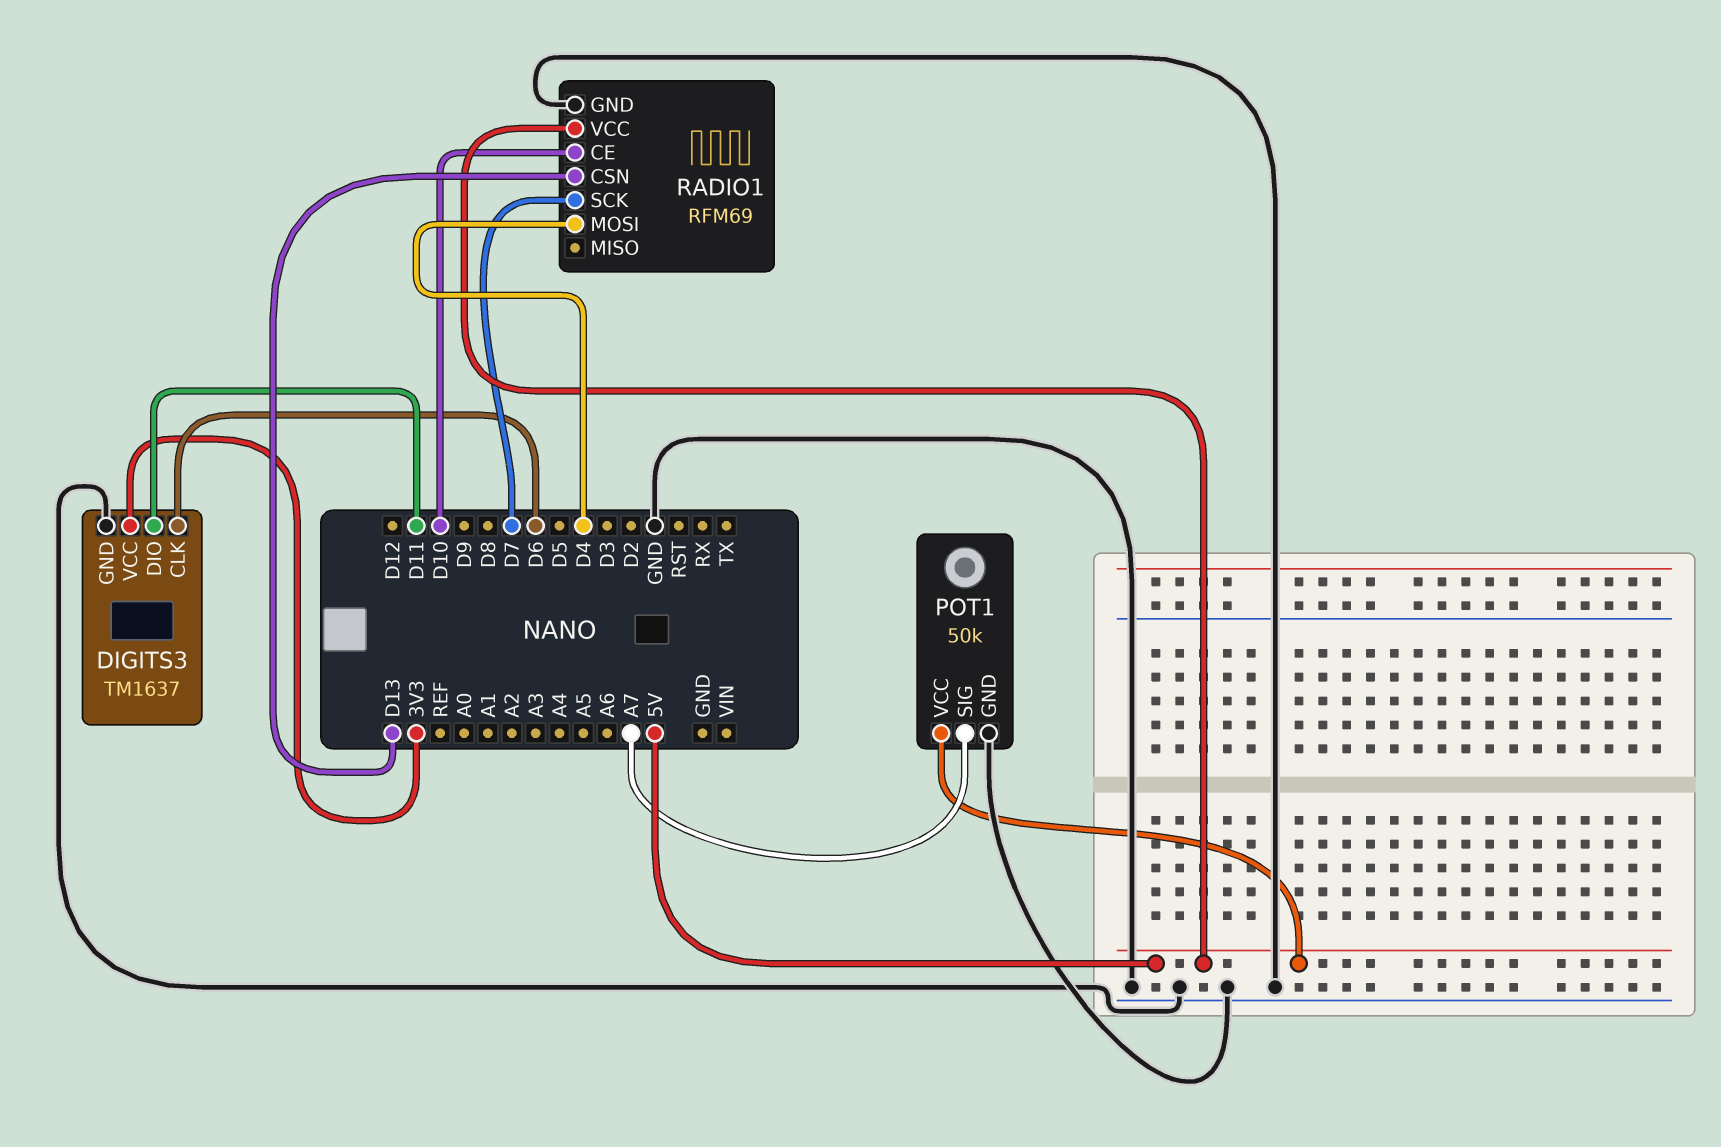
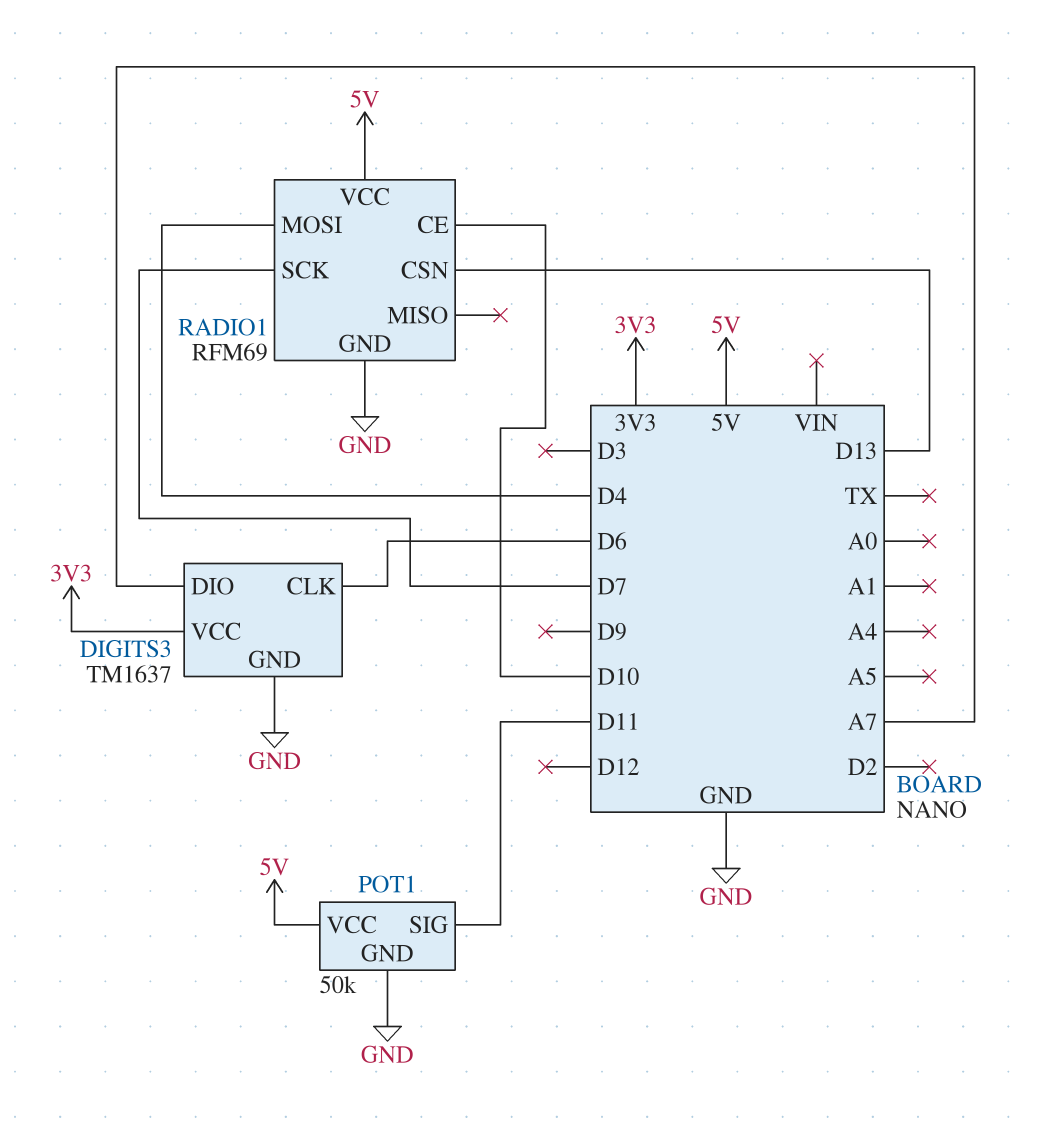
DIGITS3 pin DIO: D11 -> A7
POT1 pin SIG: A7 -> D11

